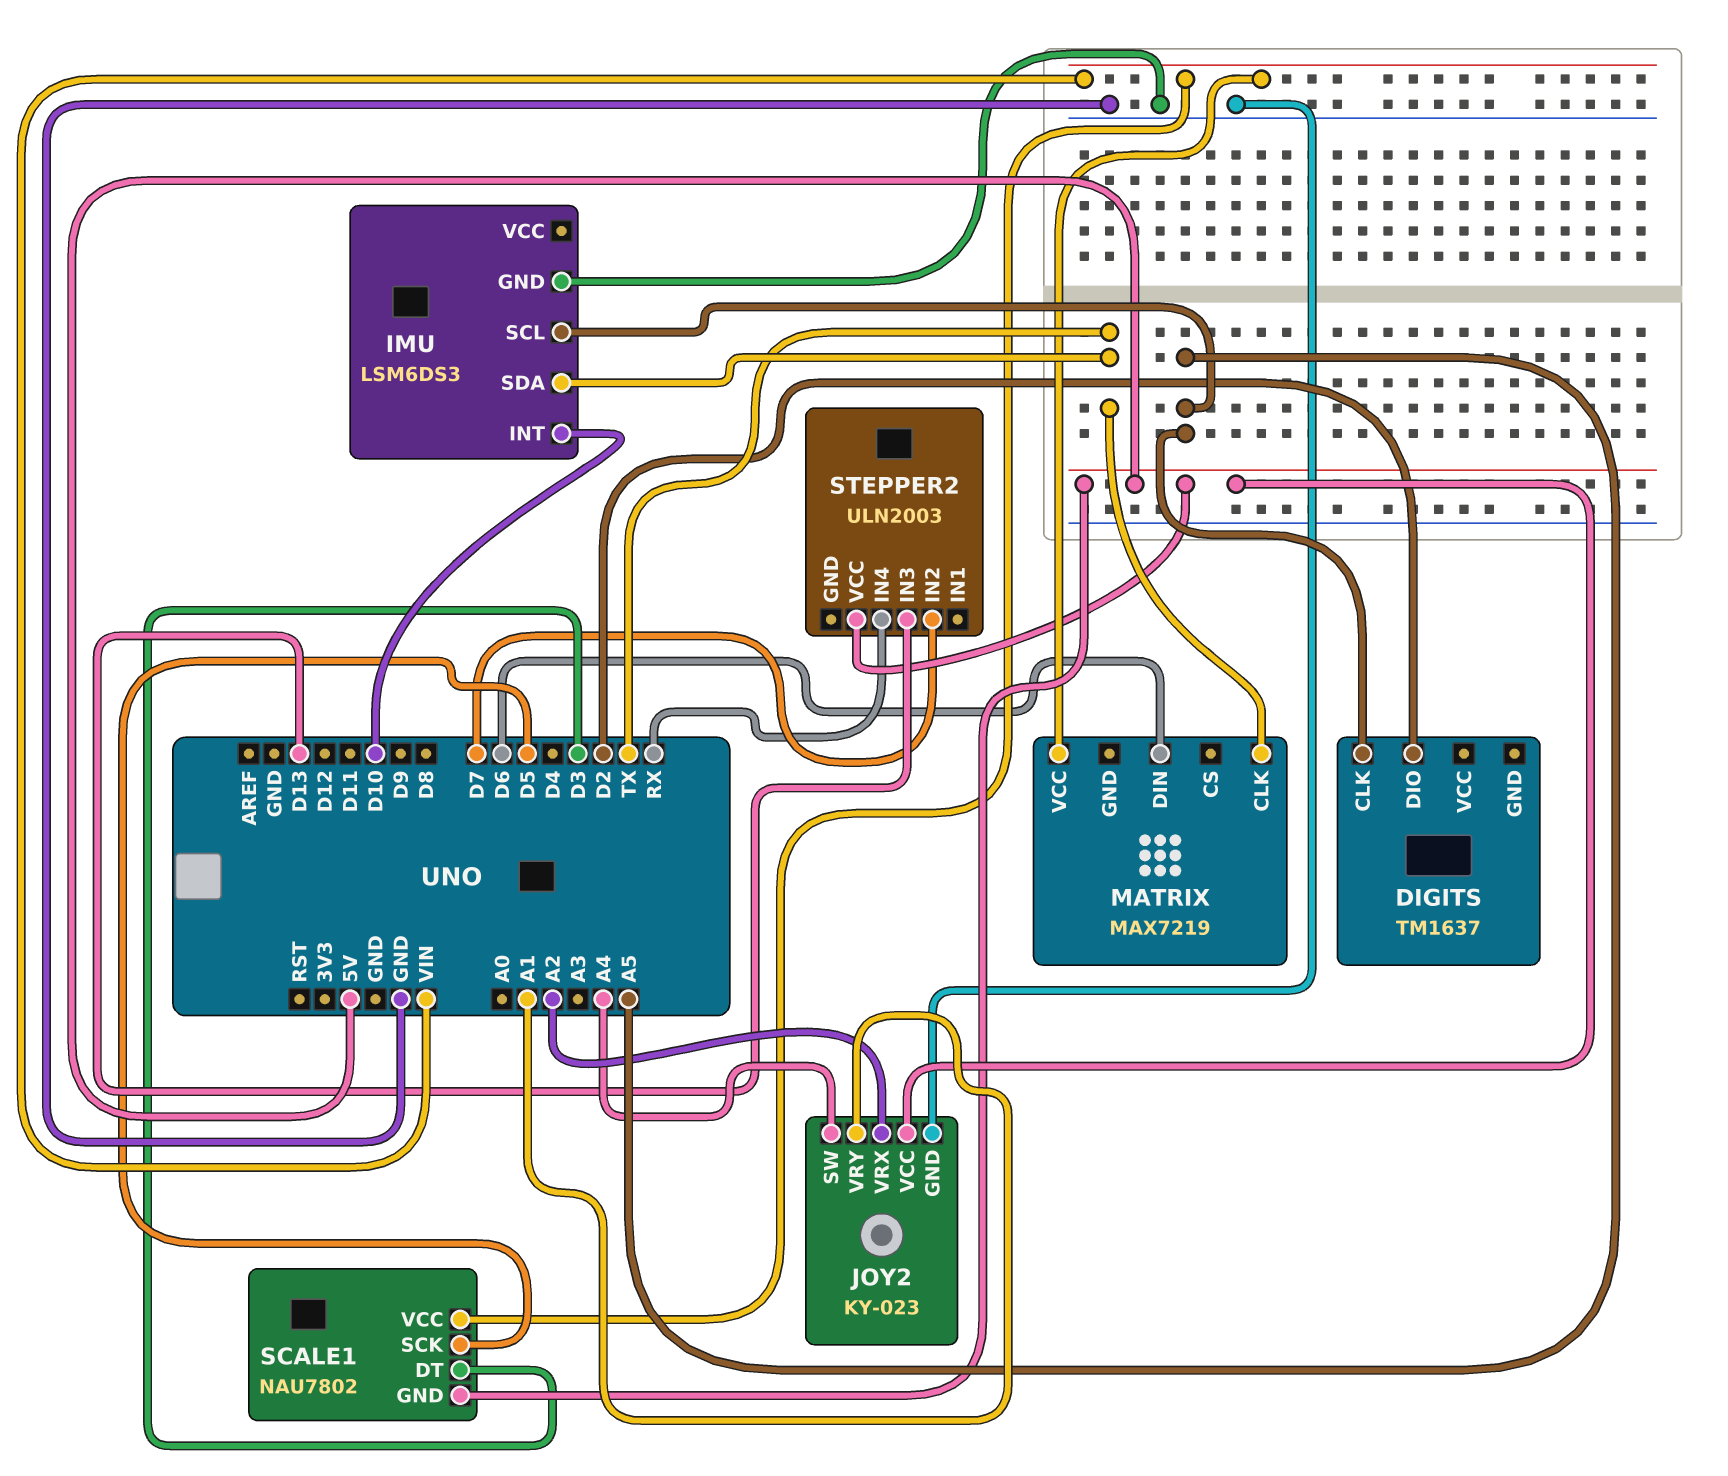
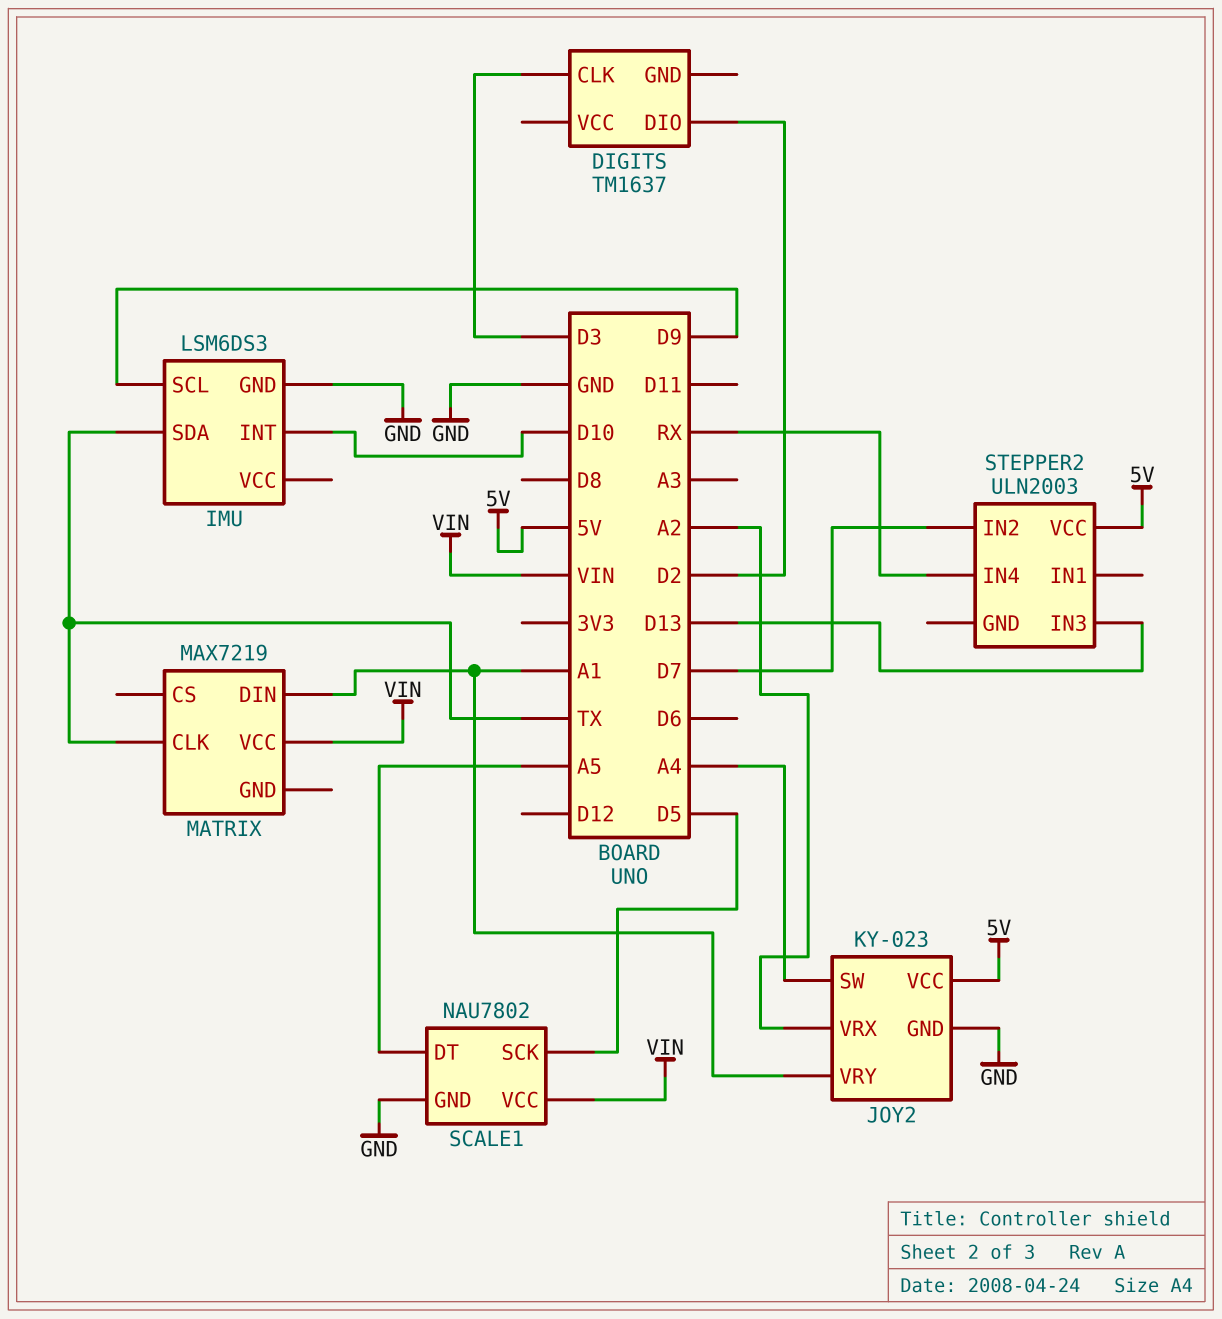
DIGITS pin CLK: A5 -> D3
IMU pin SCL: A5 -> D9
MATRIX pin DIN: D6 -> A1
SCALE1 pin DT: D3 -> A5
SCALE1 pin GND: 5V -> GND

